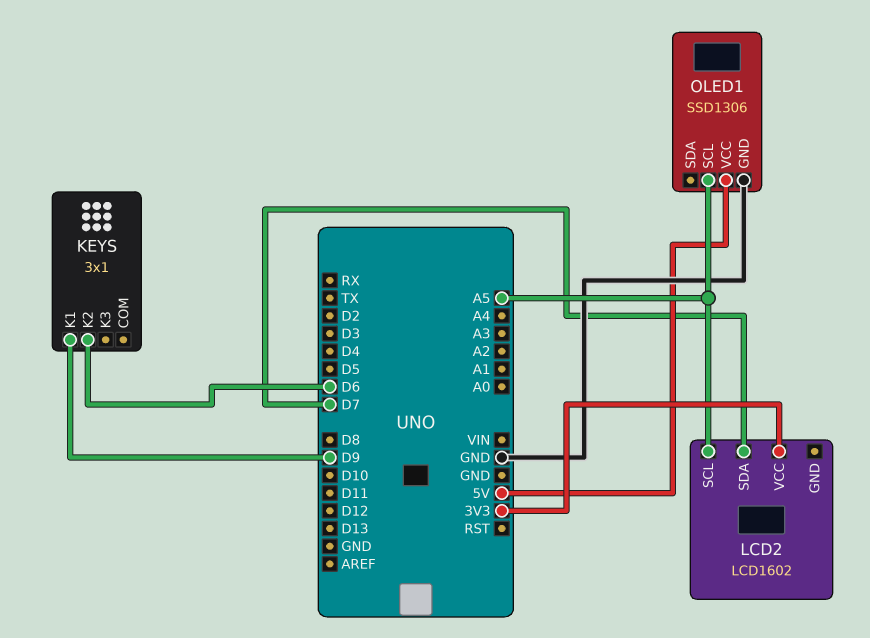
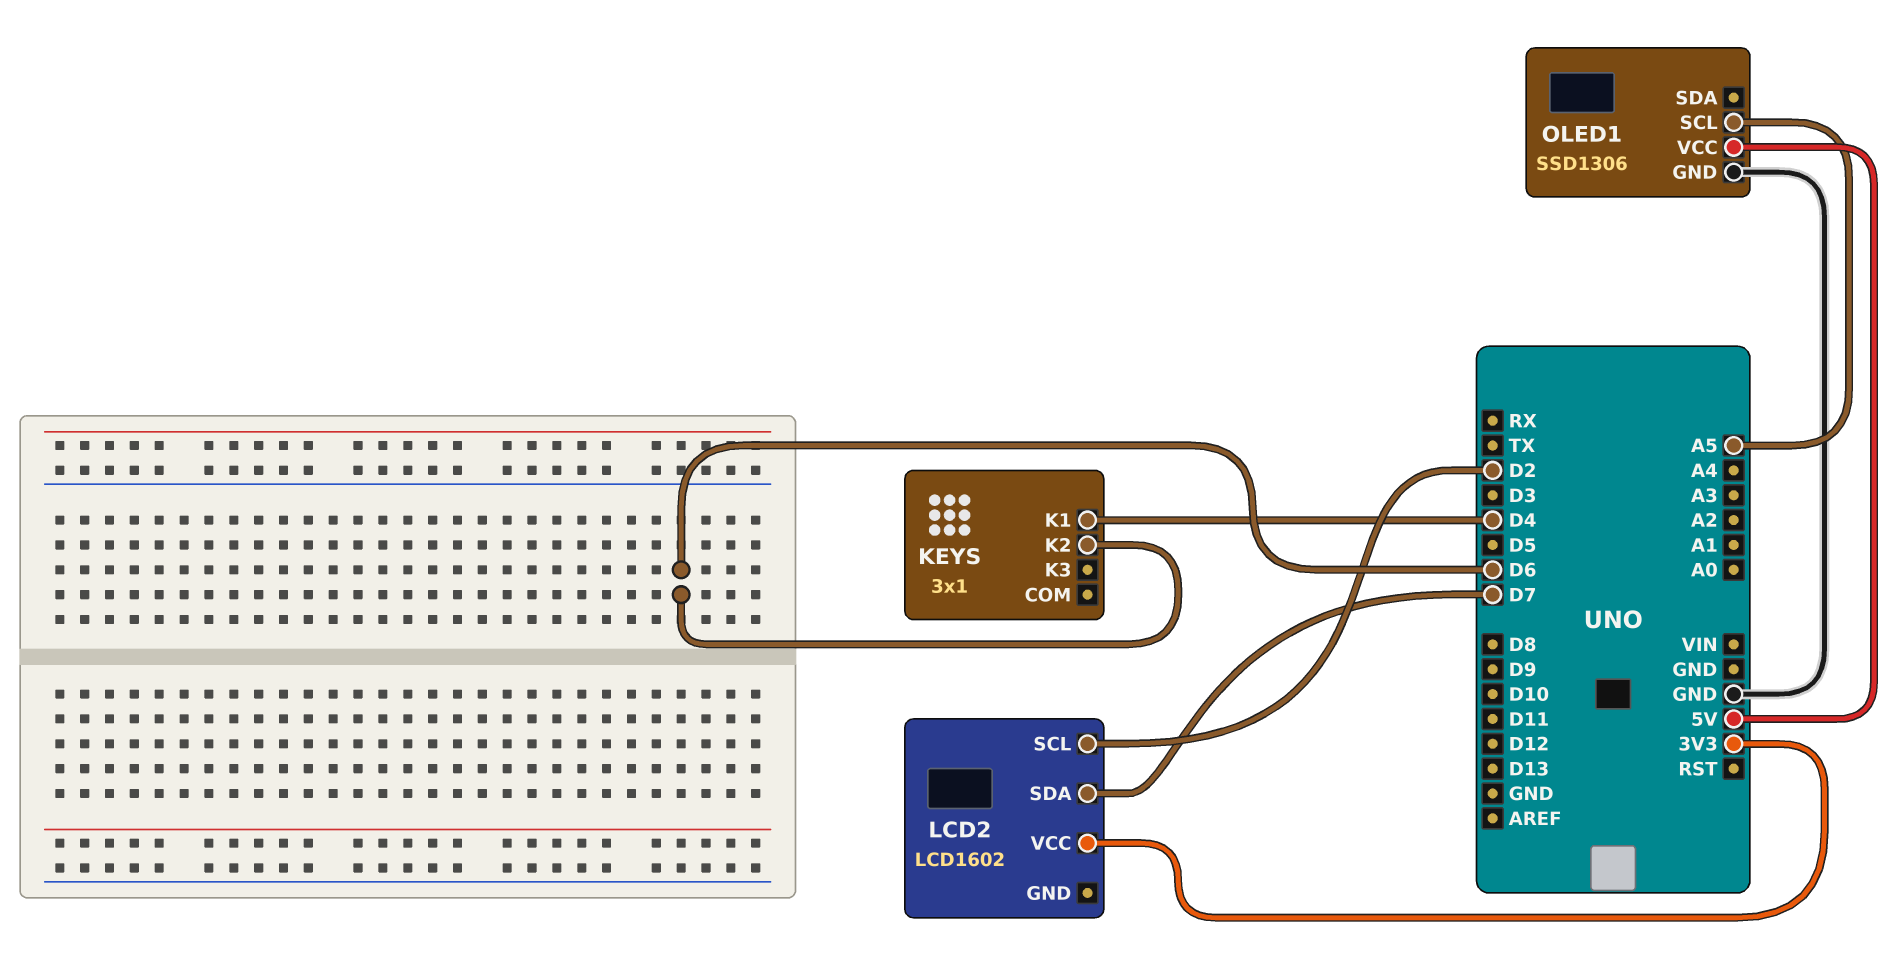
KEYS pin K1: D9 -> D4
LCD2 pin SCL: A5 -> D2

